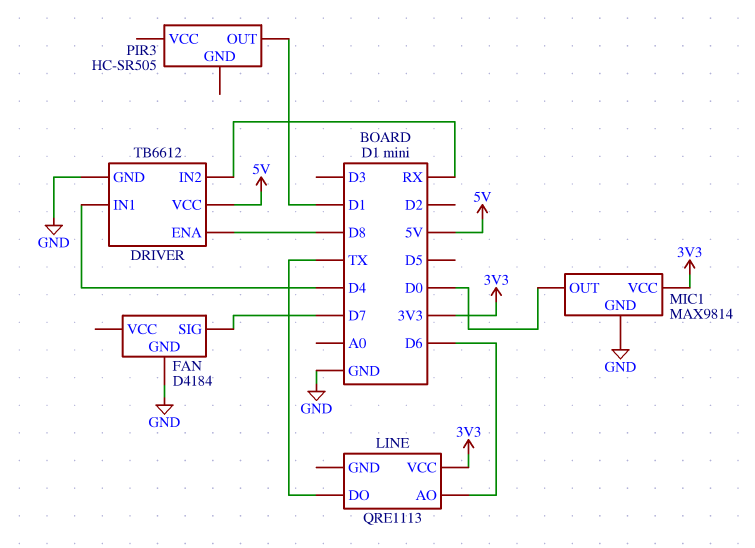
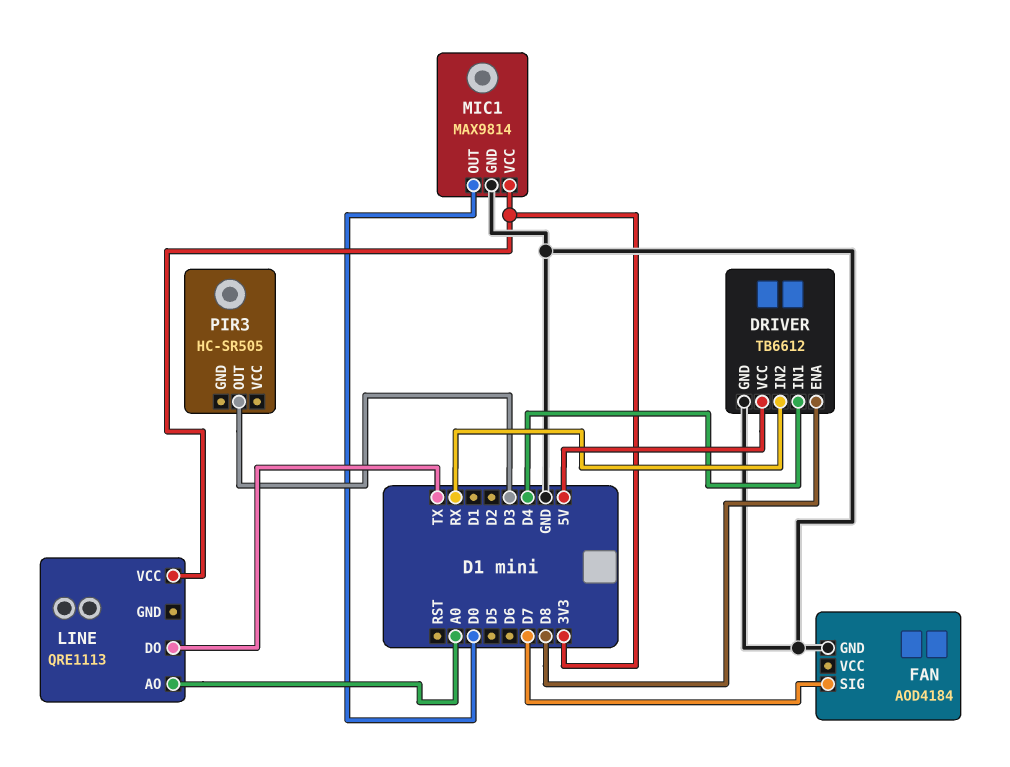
FAN: D4184 -> AOD4184
LINE pin AO: D6 -> A0
PIR3 pin OUT: D1 -> D3

